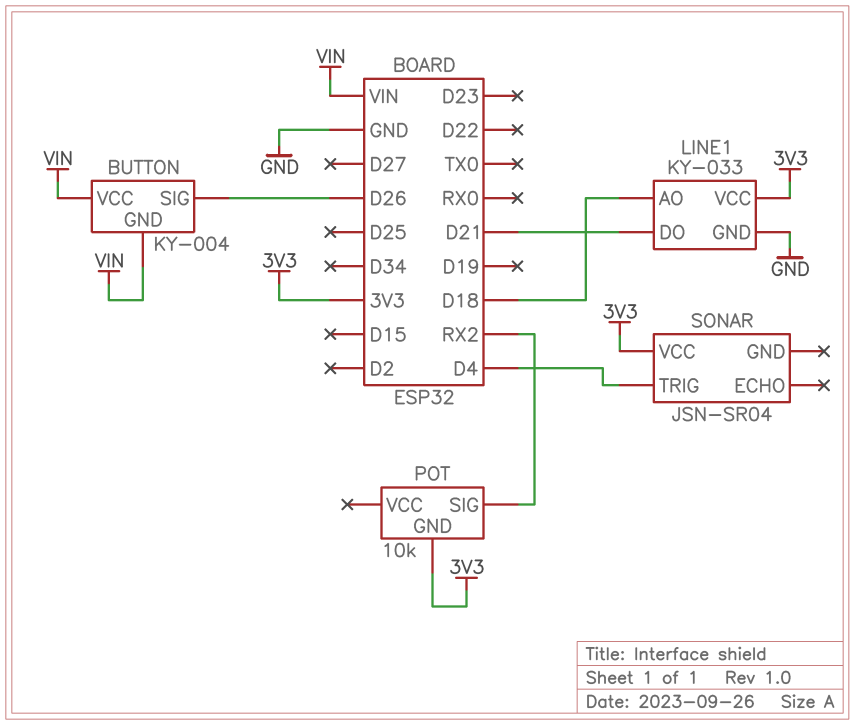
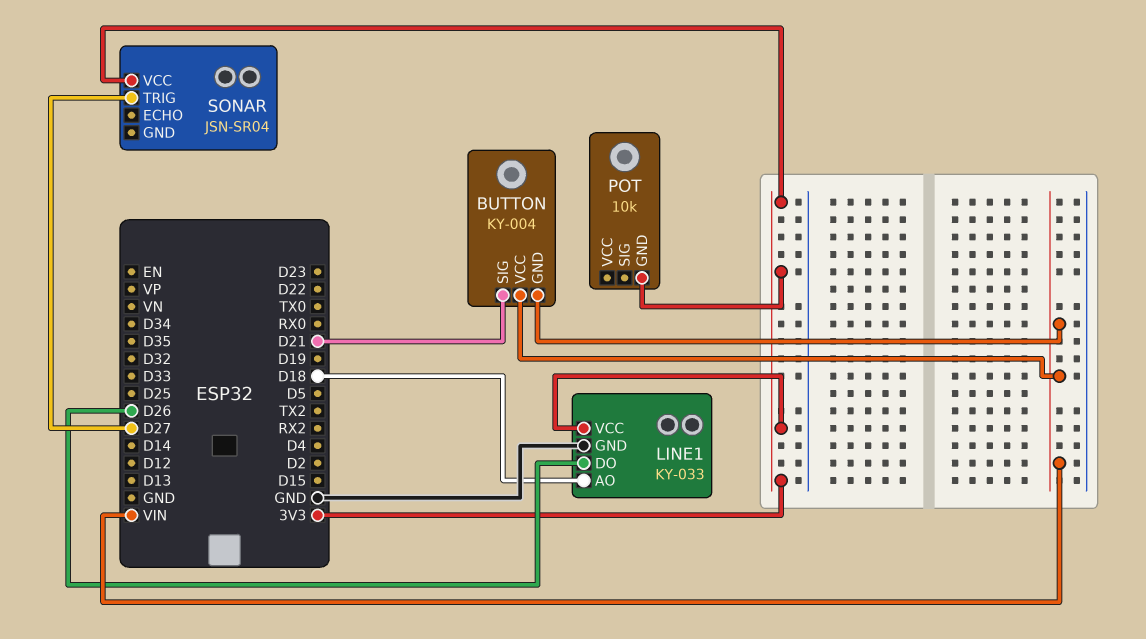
BUTTON pin SIG: D26 -> D21
LINE1 pin DO: D21 -> D26
POT pin SIG: RX2 -> none
SONAR pin TRIG: D4 -> D27

